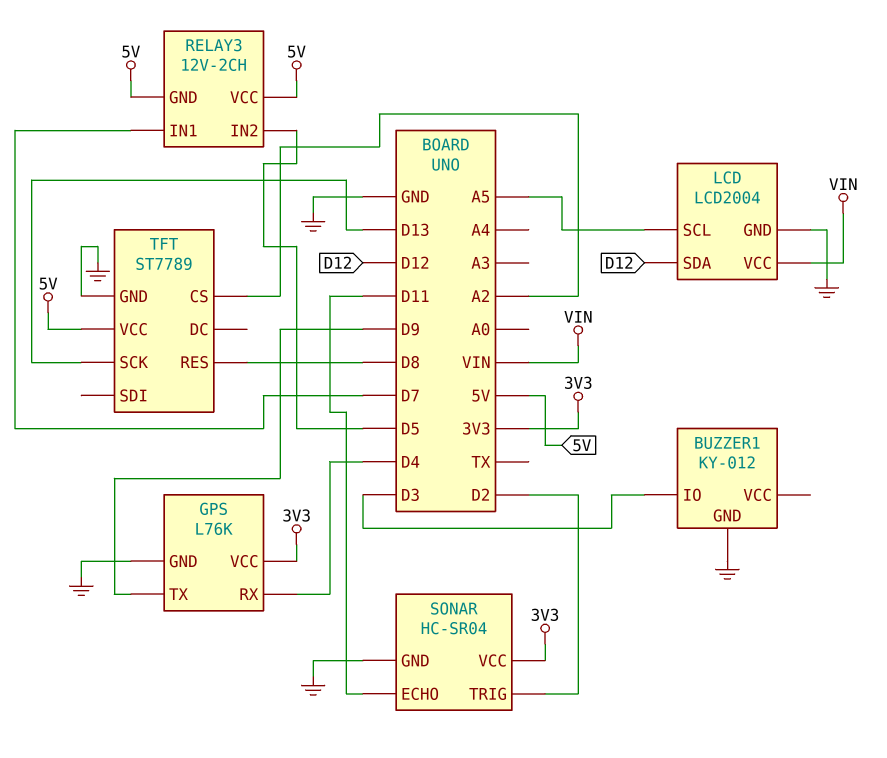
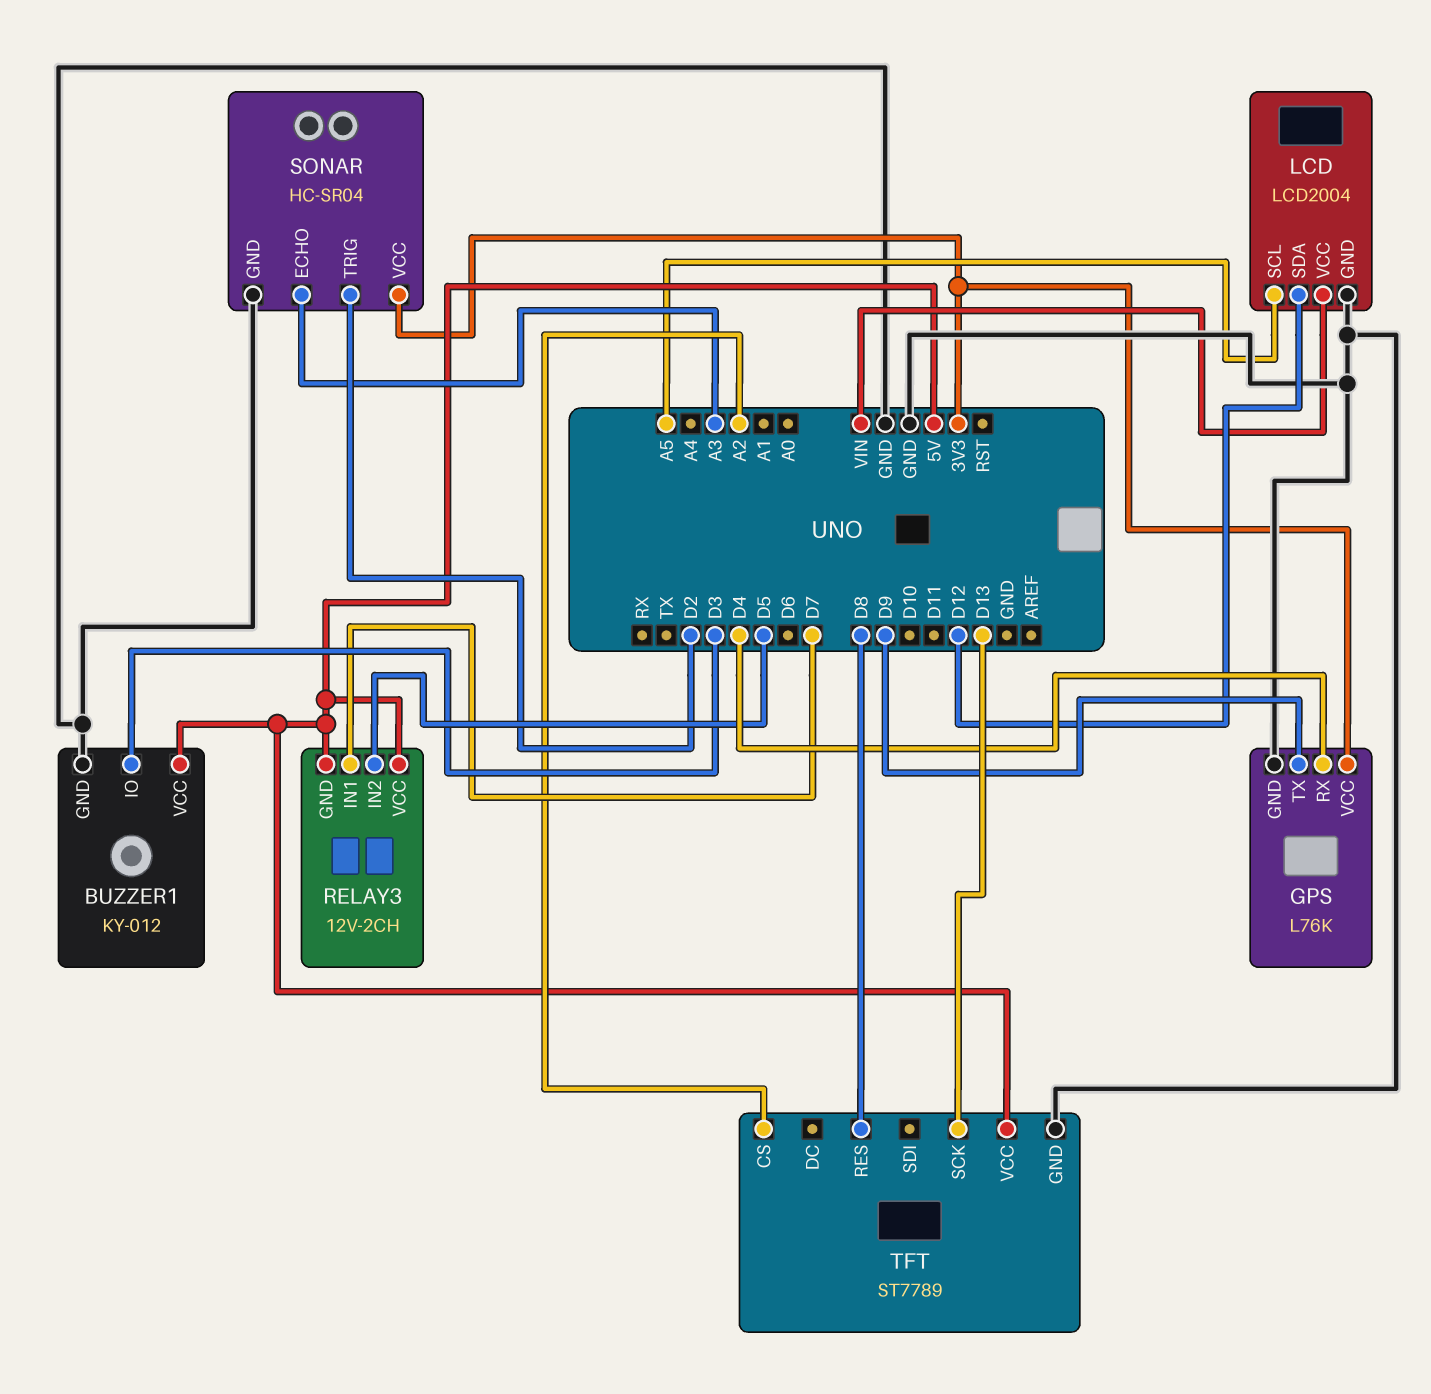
BUZZER1 pin VCC: none -> 5V
SONAR pin ECHO: D11 -> A3

